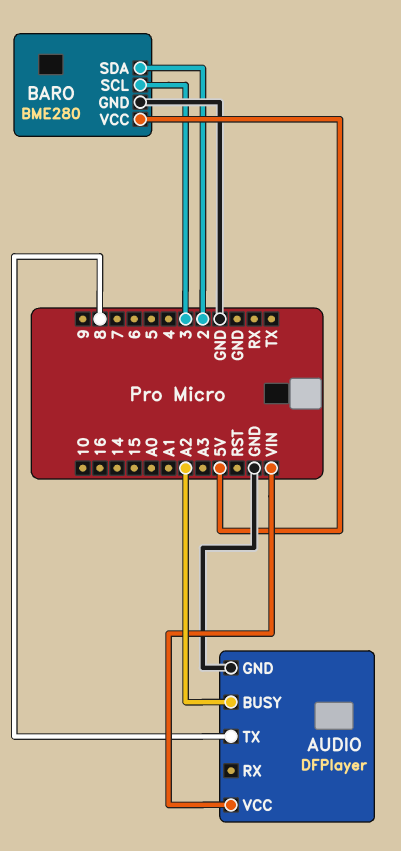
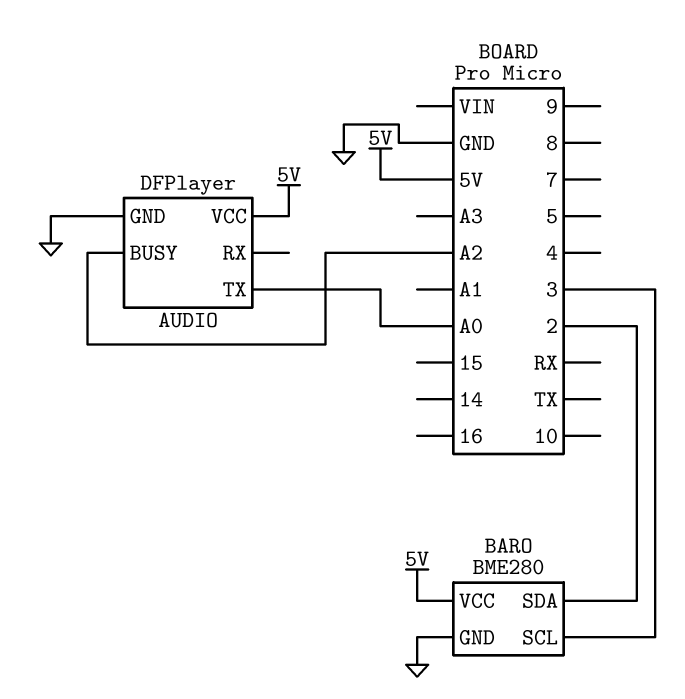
AUDIO pin TX: 8 -> A0
AUDIO pin VCC: VIN -> 5V

